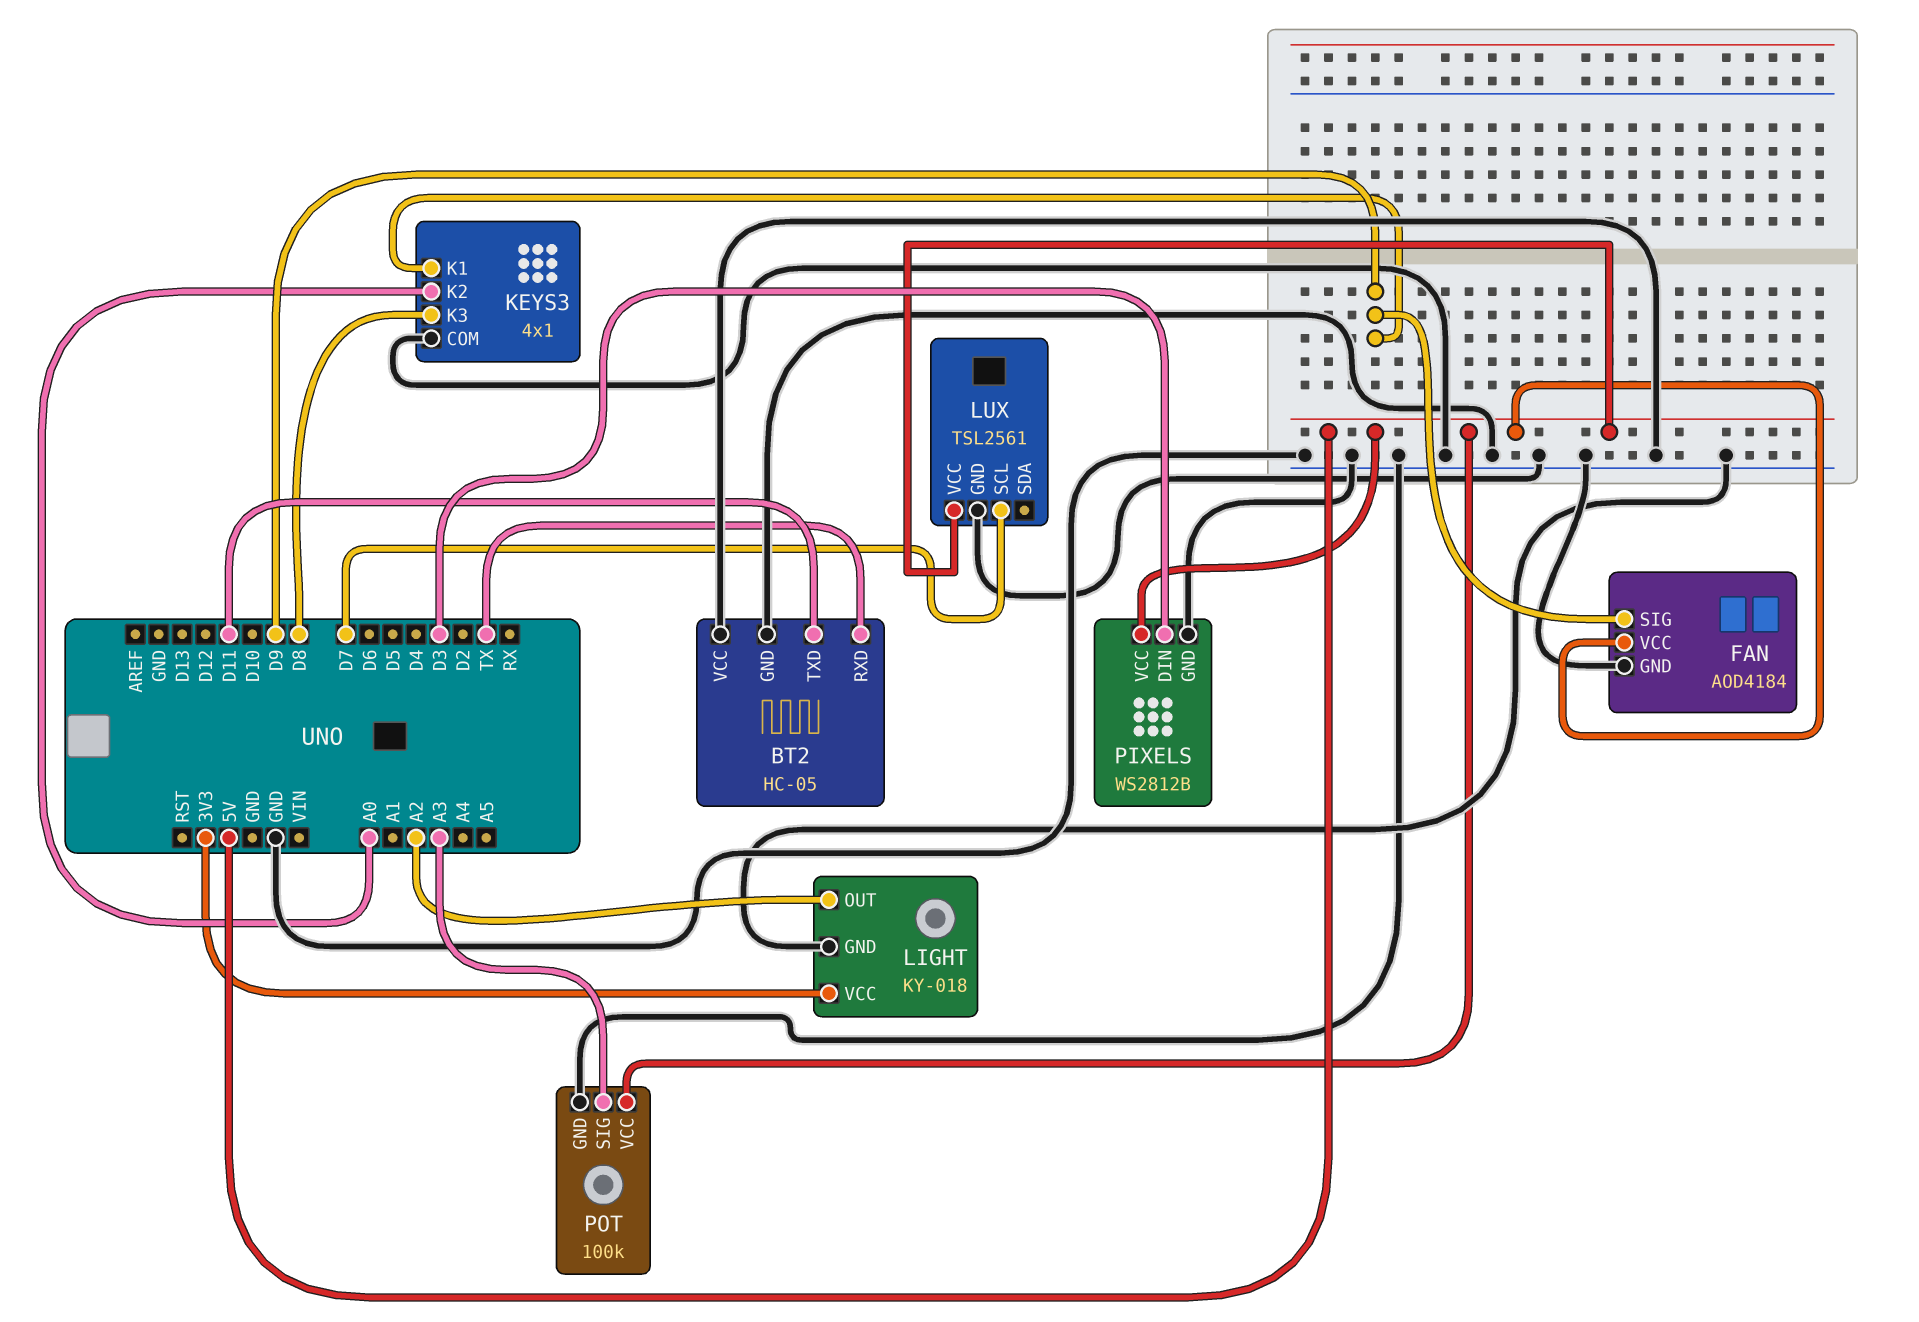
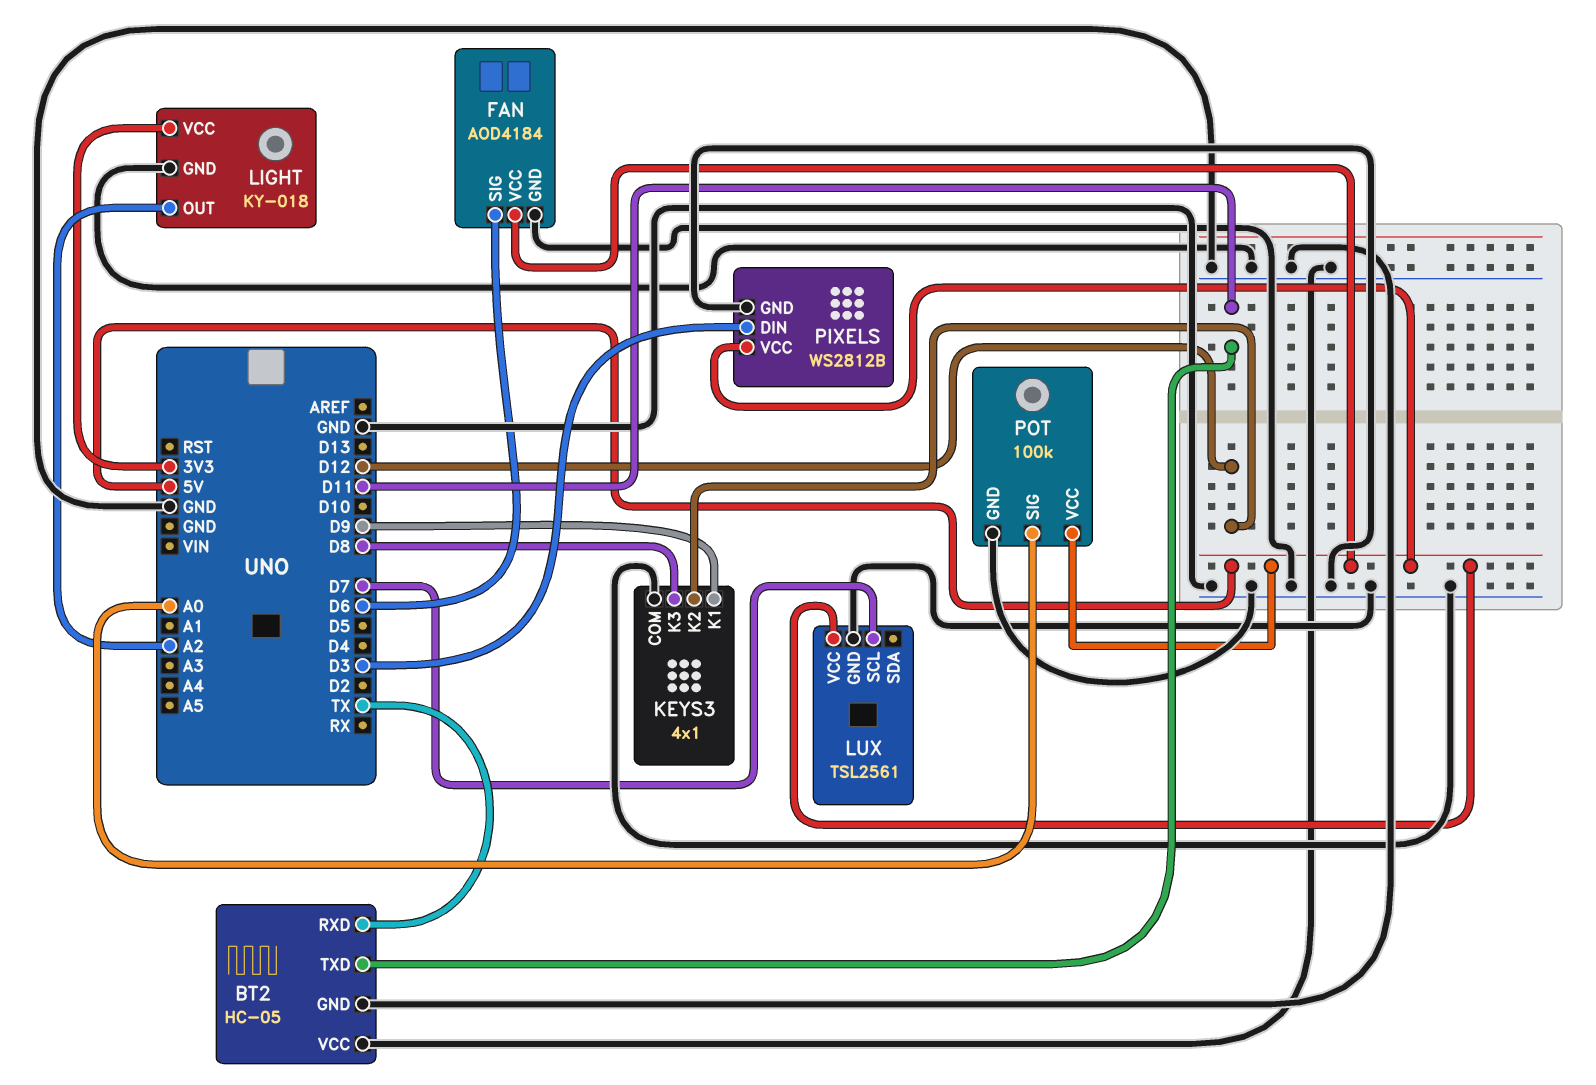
FAN pin SIG: D9 -> D6
KEYS3 pin K2: A0 -> D12
POT pin SIG: A3 -> A0

